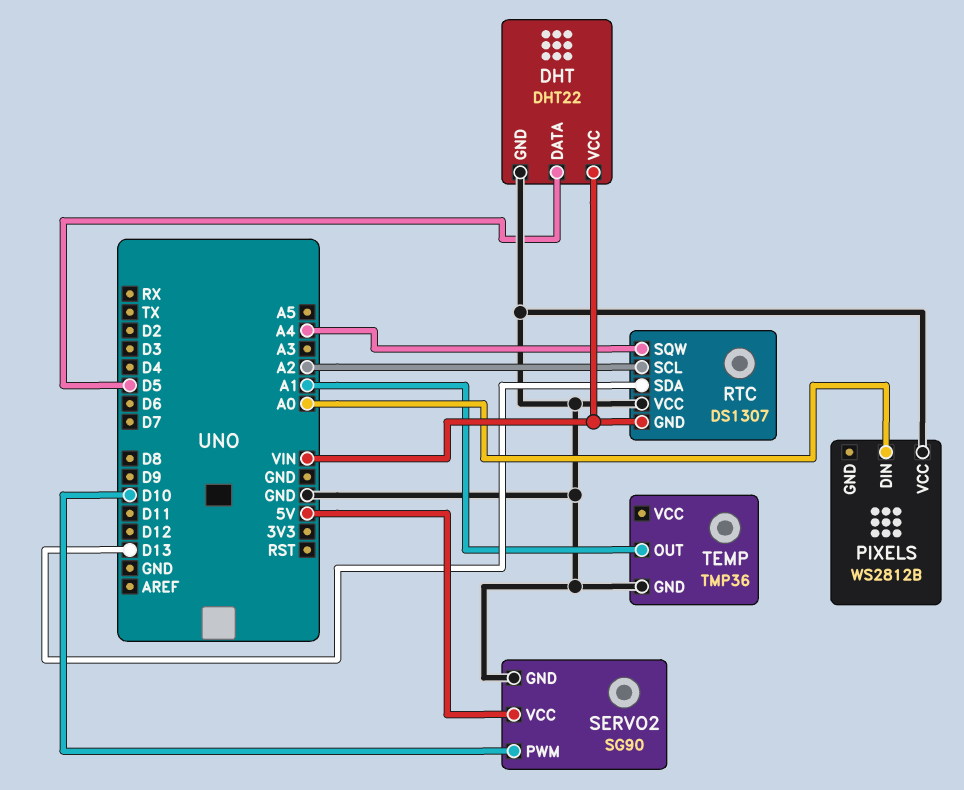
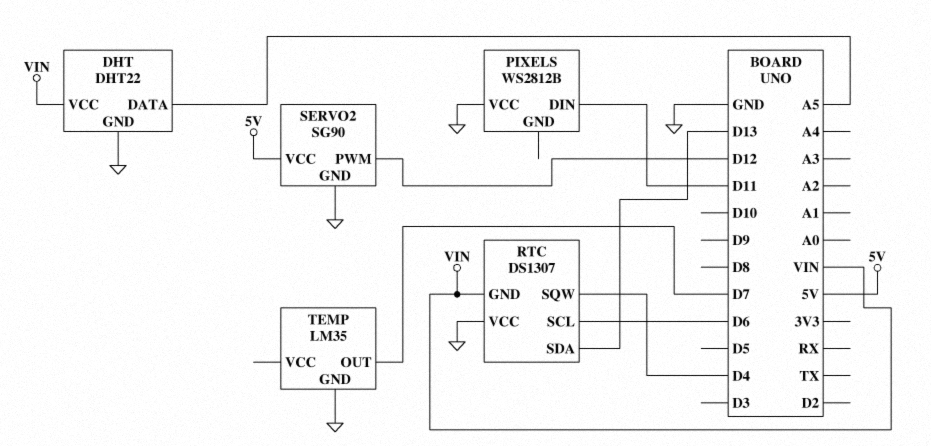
DHT pin DATA: D5 -> A5
PIXELS pin DIN: A0 -> D11
RTC pin SCL: A2 -> D6
RTC pin SQW: A4 -> D4
SERVO2 pin PWM: D10 -> D12
TEMP: TMP36 -> LM35
TEMP pin OUT: A1 -> D7

